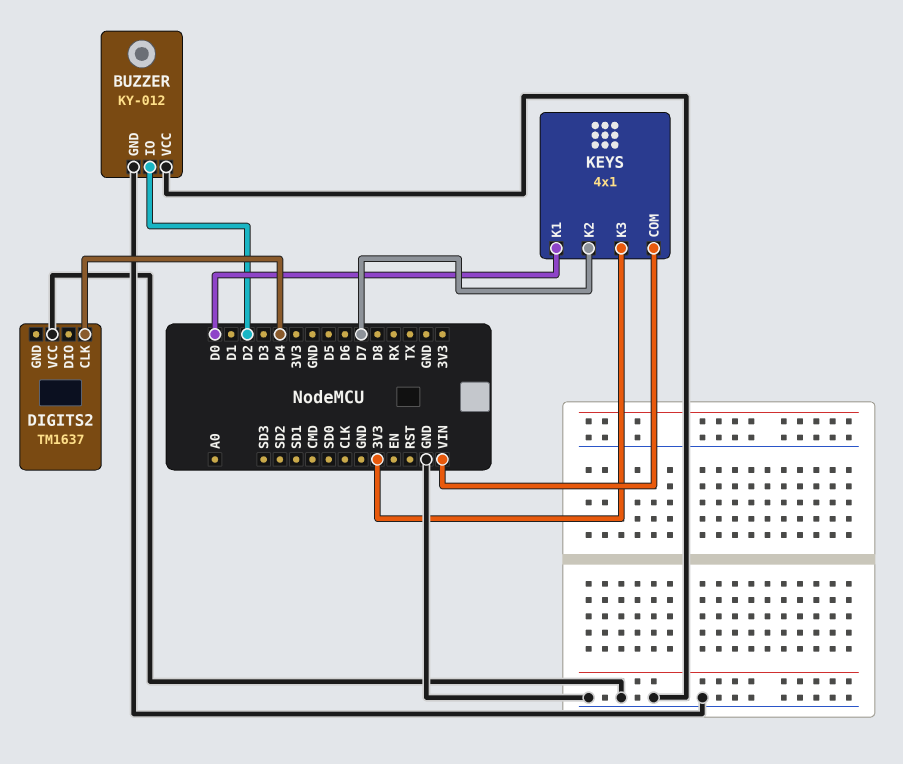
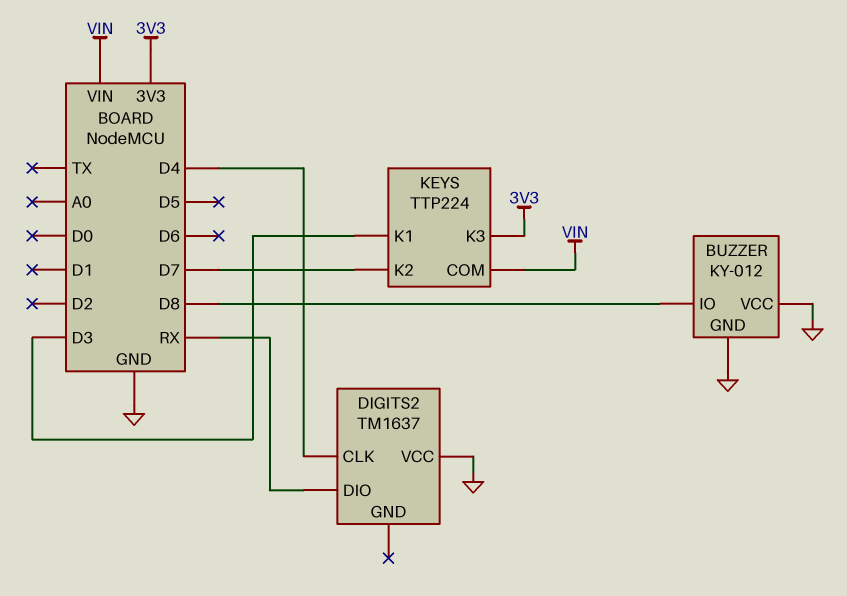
BUZZER pin IO: D2 -> D8
DIGITS2 pin DIO: none -> RX
KEYS: 4x1 -> TTP224
KEYS pin K1: D0 -> D3

